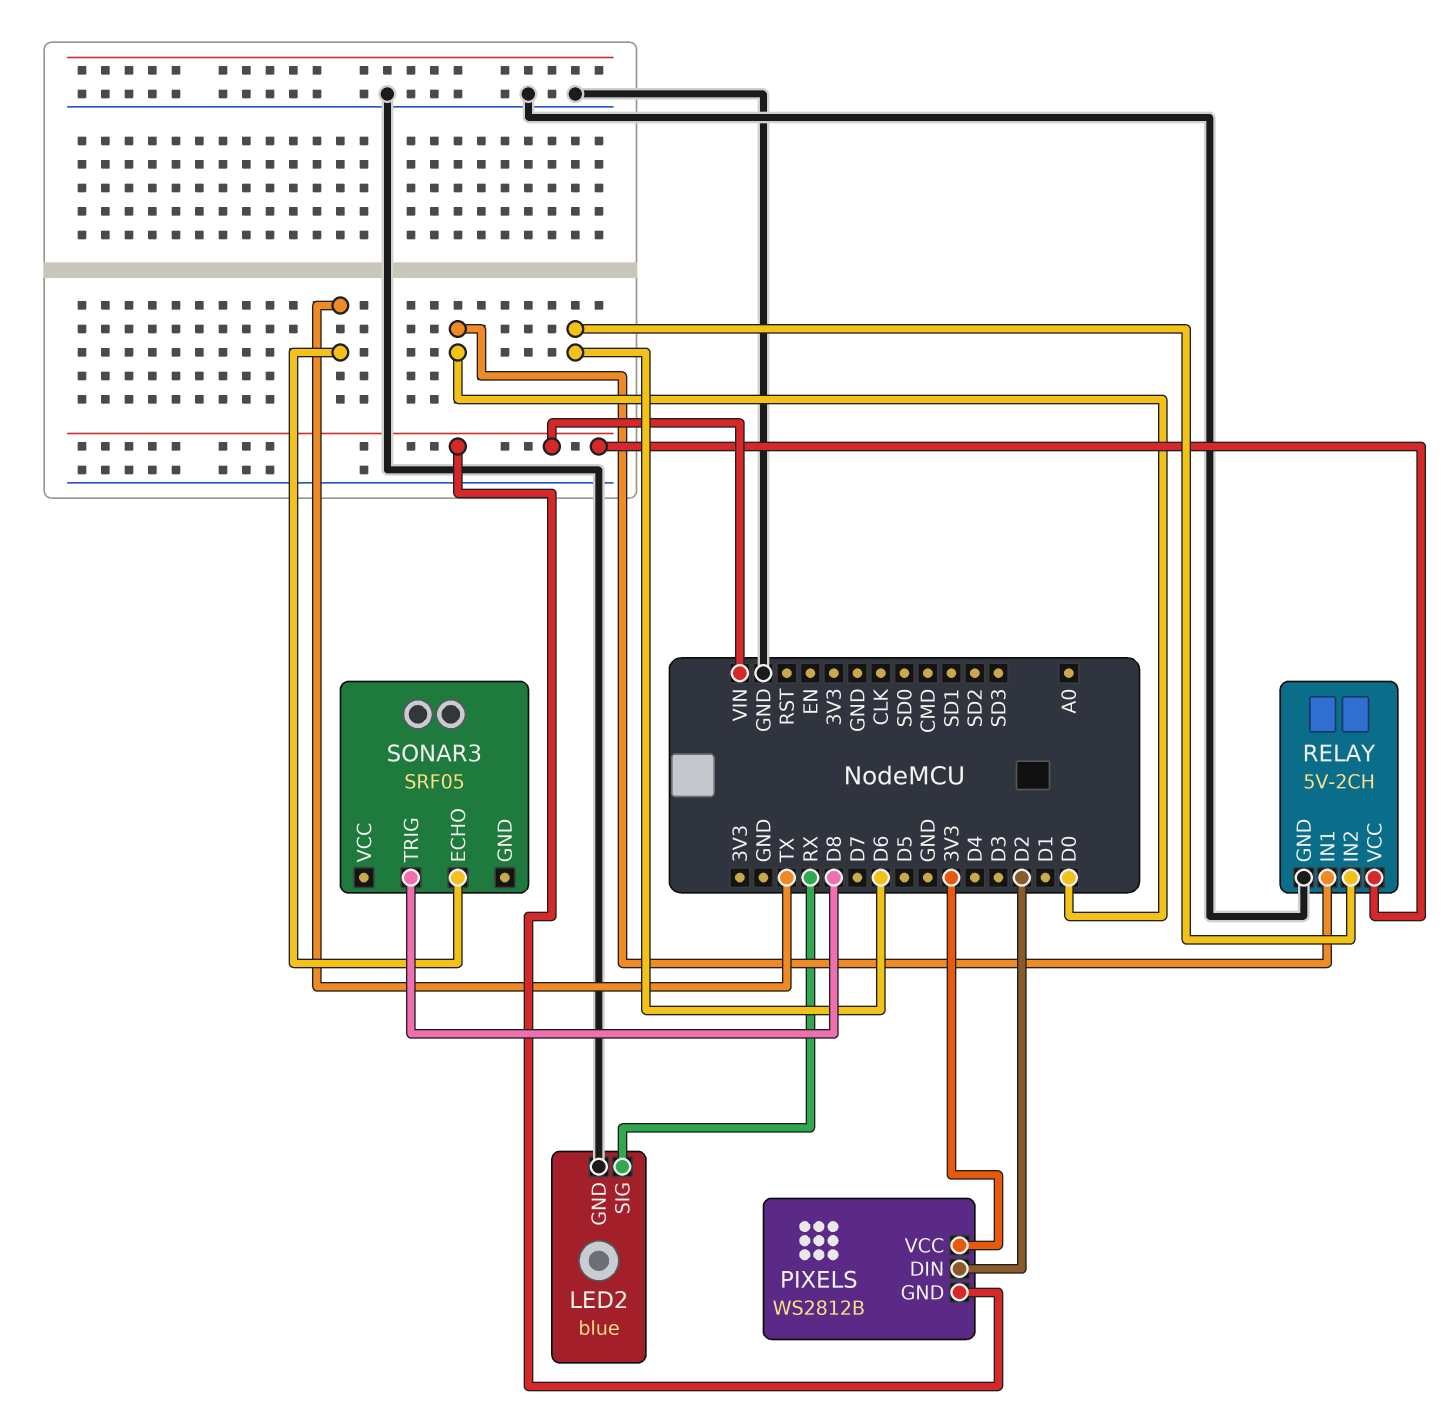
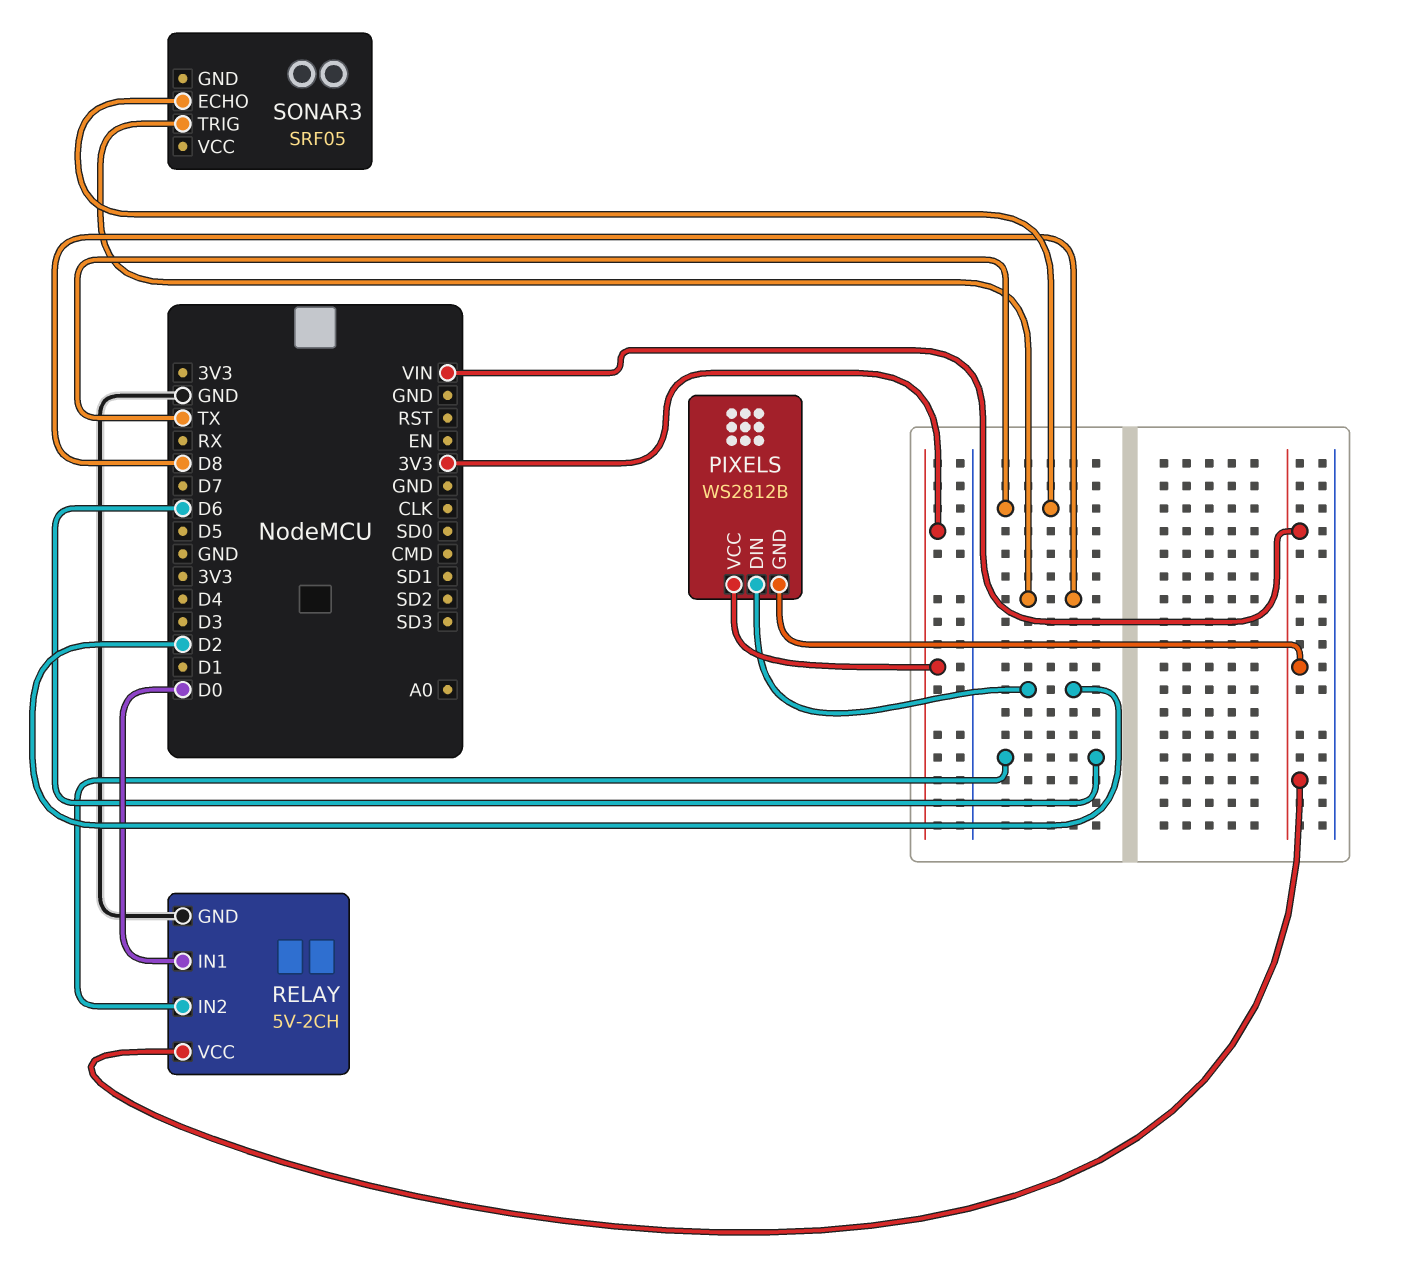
LED2: blue -> none
LED2 pin GND: GND -> none
LED2 pin SIG: RX -> none

